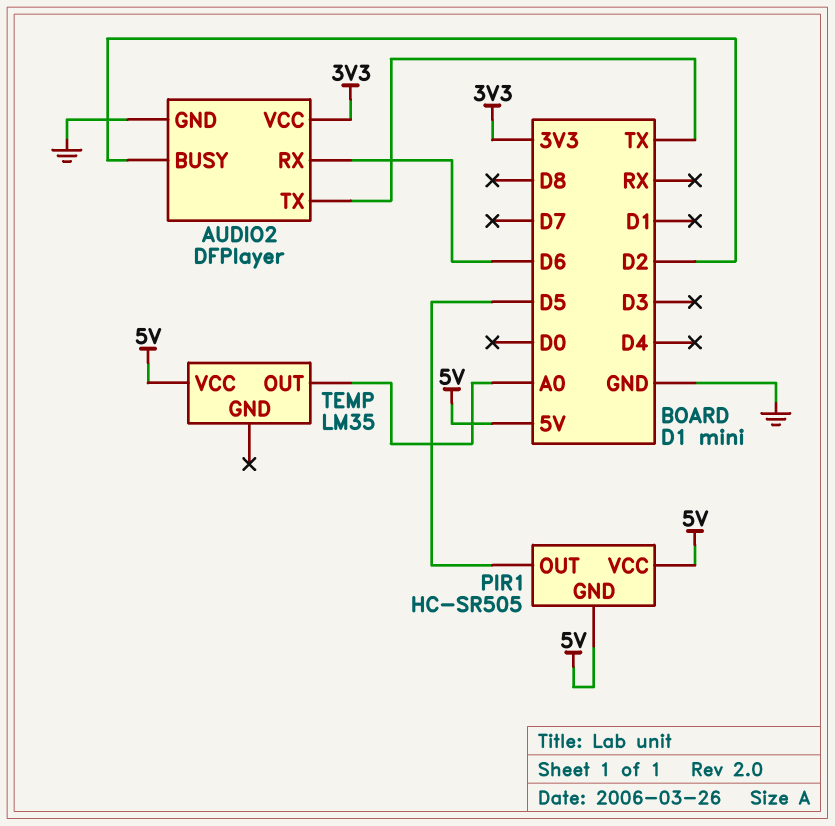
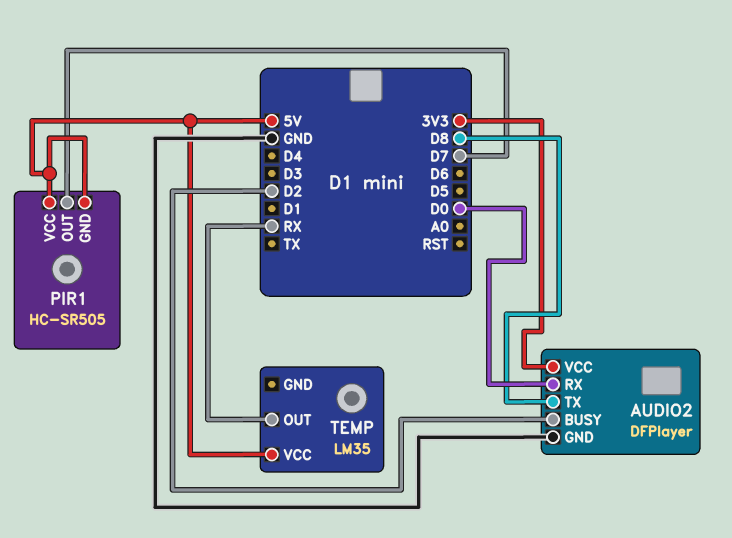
AUDIO2 pin RX: D6 -> D0
AUDIO2 pin TX: TX -> D8
PIR1 pin OUT: D5 -> D7
TEMP pin OUT: A0 -> RX

